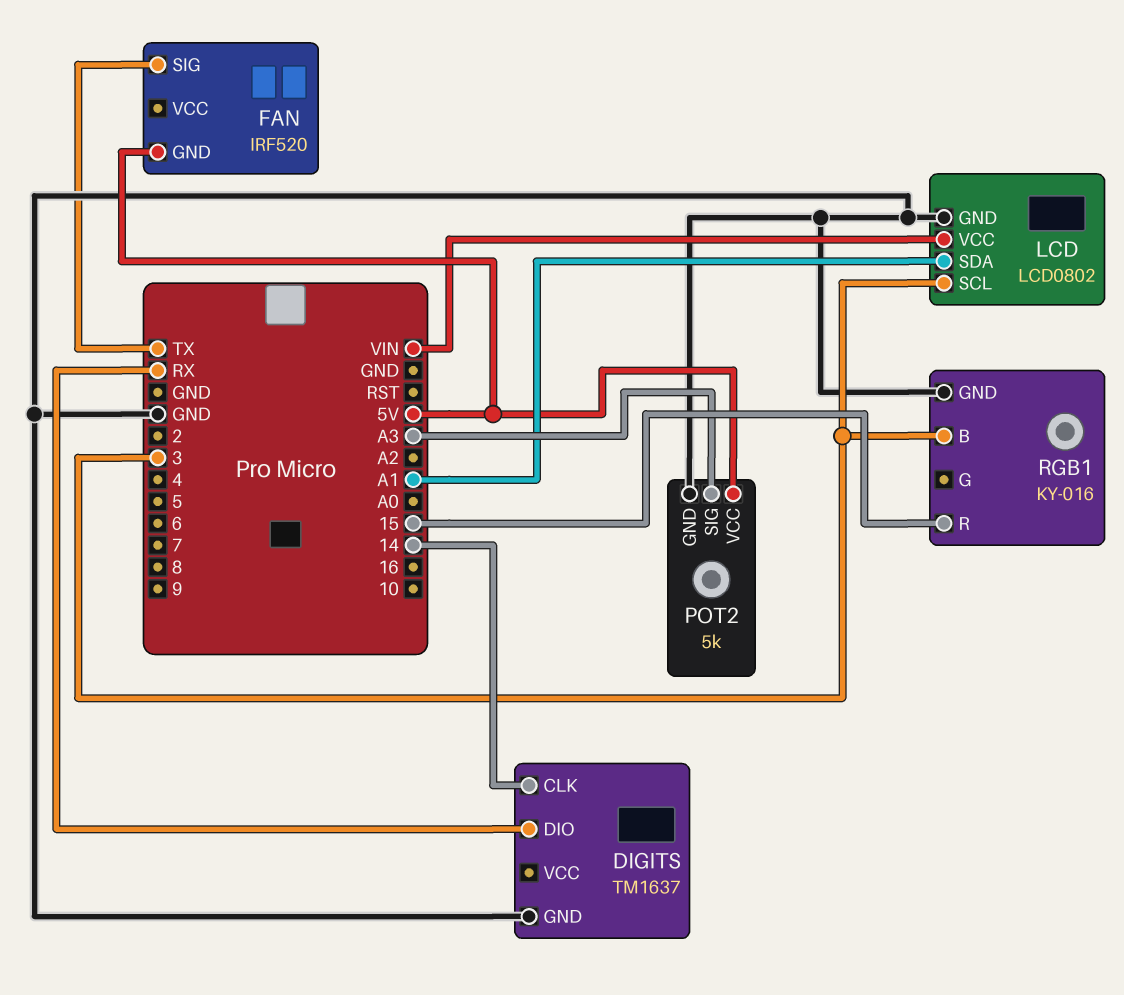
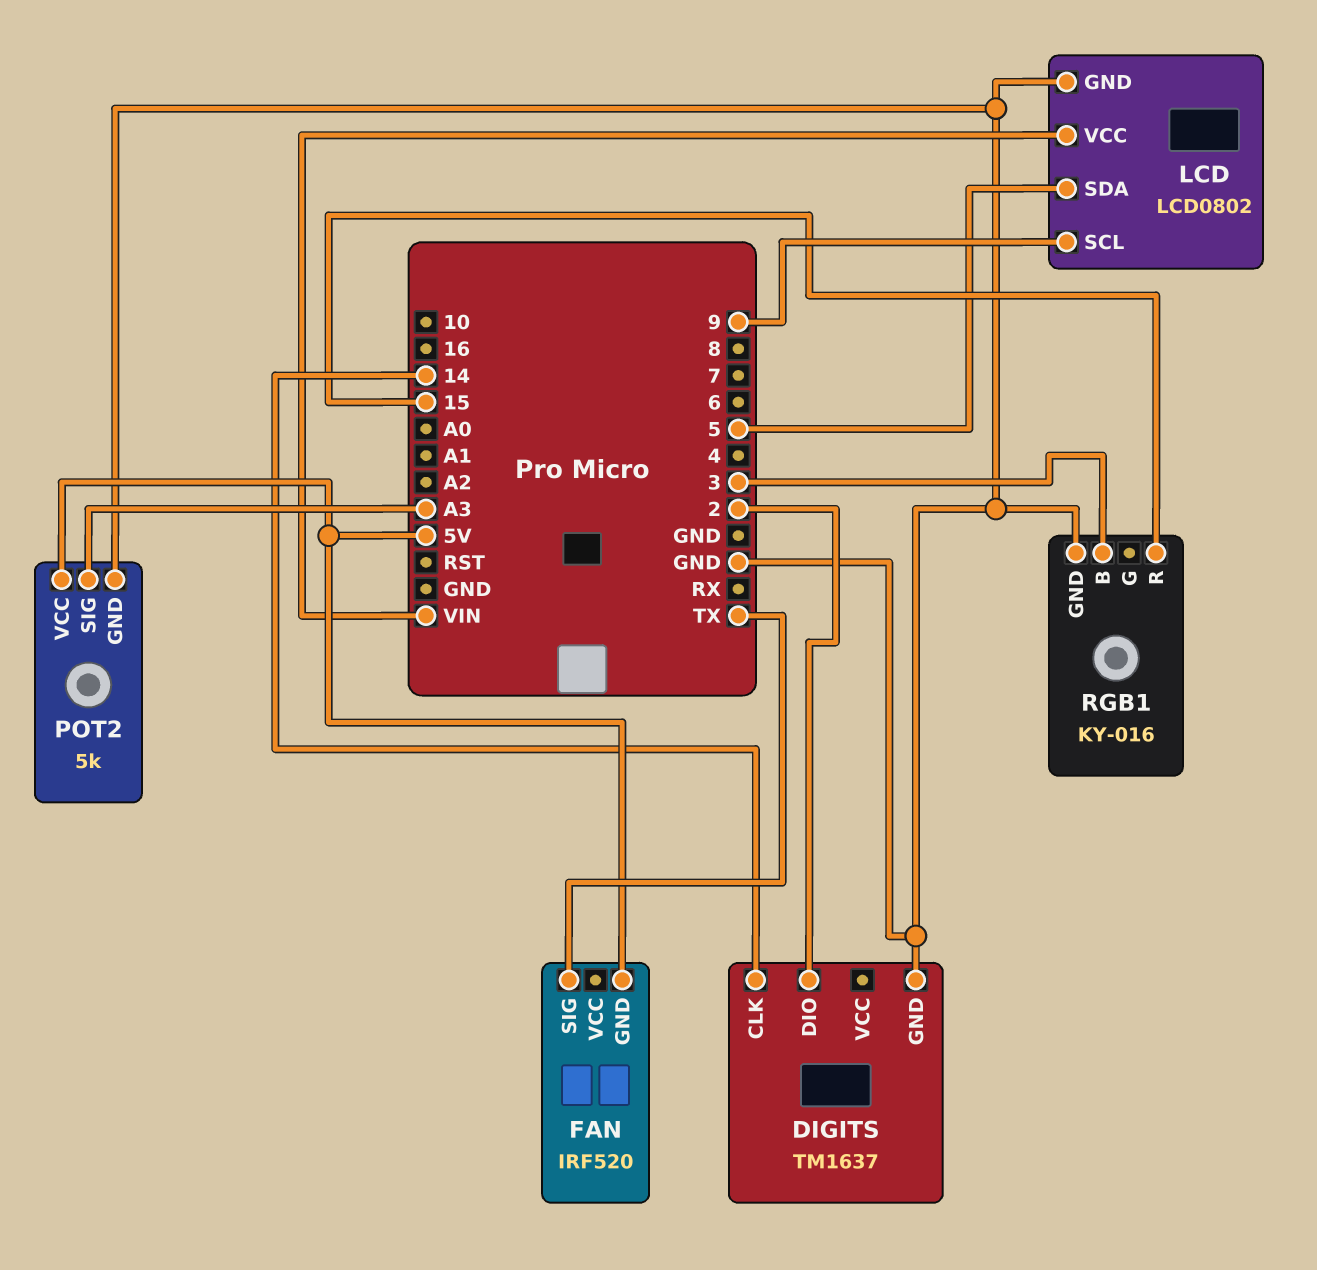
DIGITS pin DIO: RX -> 2
LCD pin SCL: 3 -> 9
LCD pin SDA: A1 -> 5

